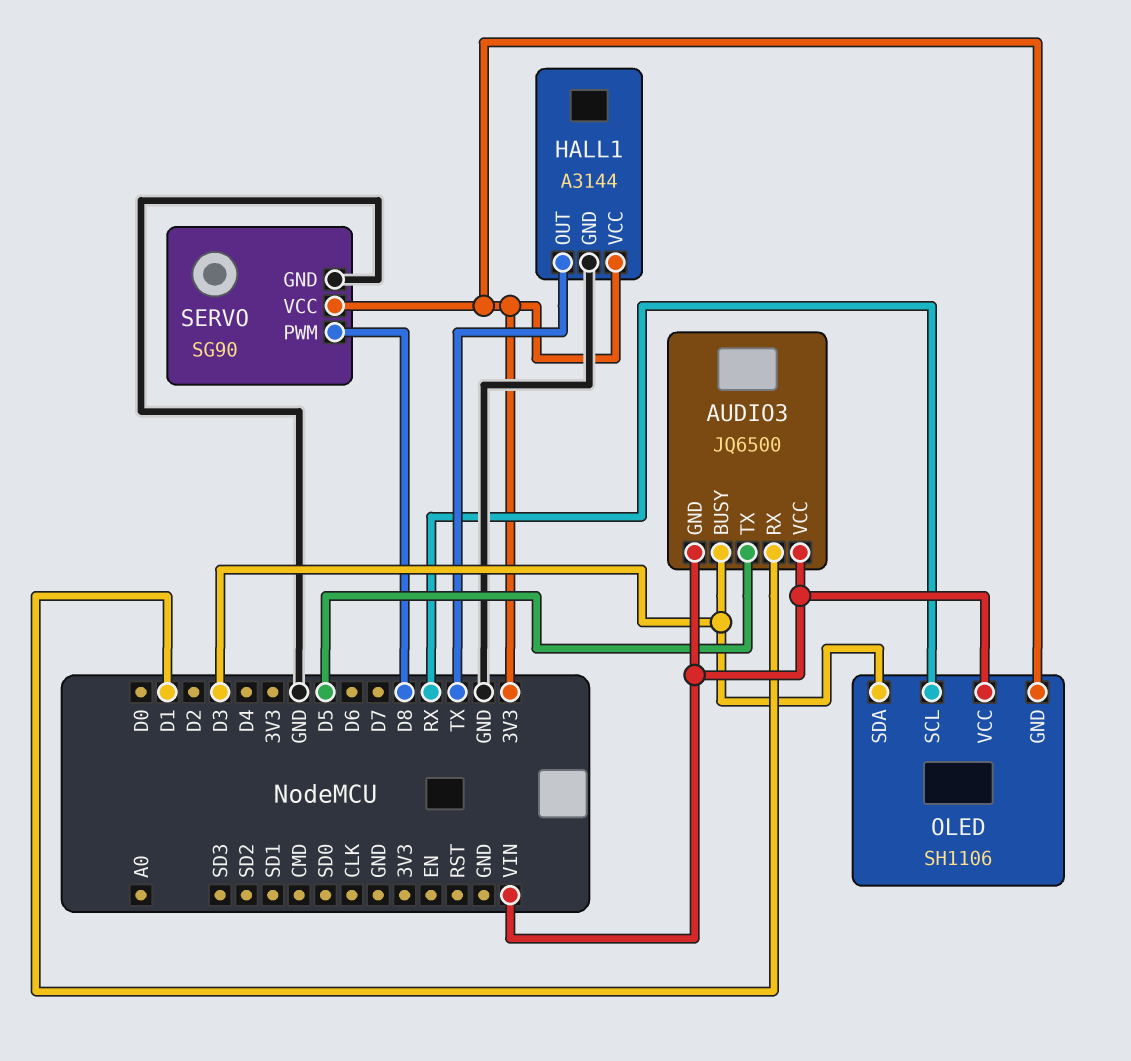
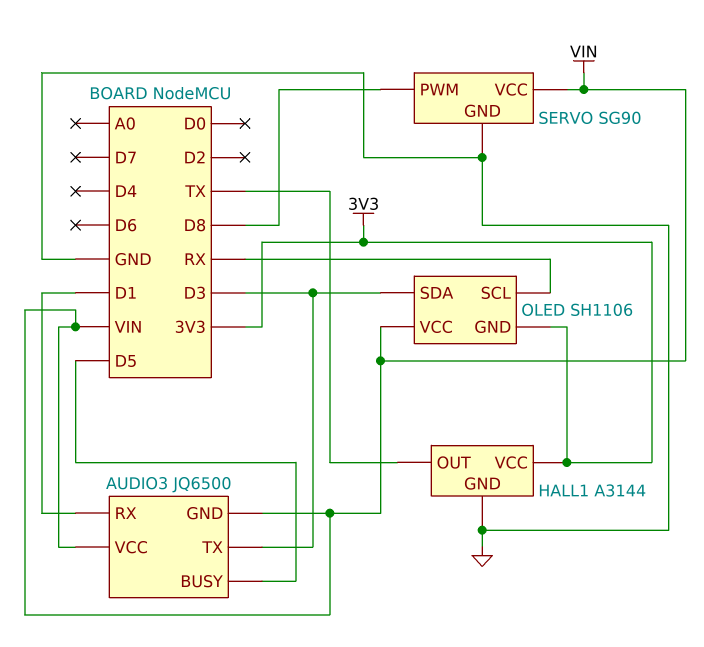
AUDIO3 pin BUSY: D3 -> D5
AUDIO3 pin TX: D5 -> D3
SERVO pin VCC: 3V3 -> VIN

